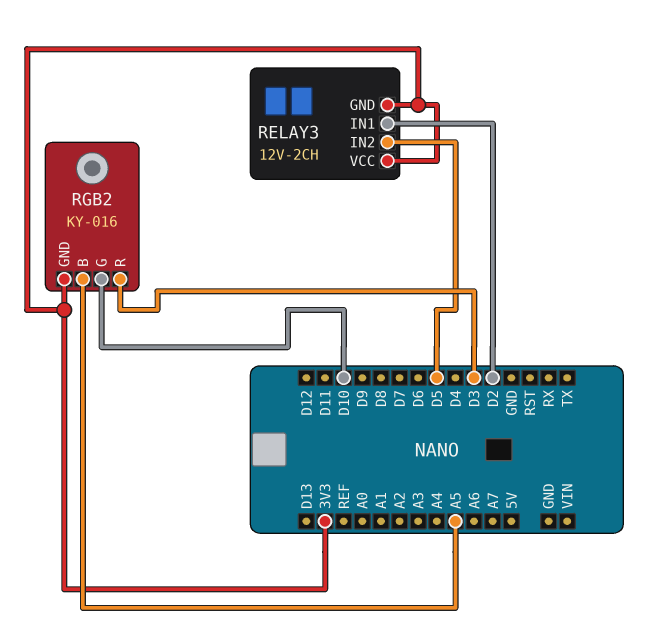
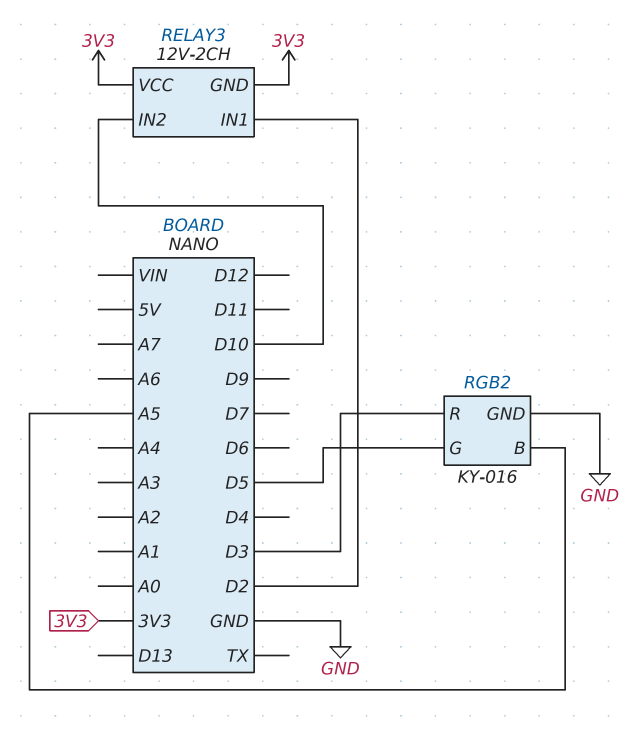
RELAY3 pin IN2: D5 -> D10
RGB2 pin G: D10 -> D5
RGB2 pin GND: 3V3 -> GND

